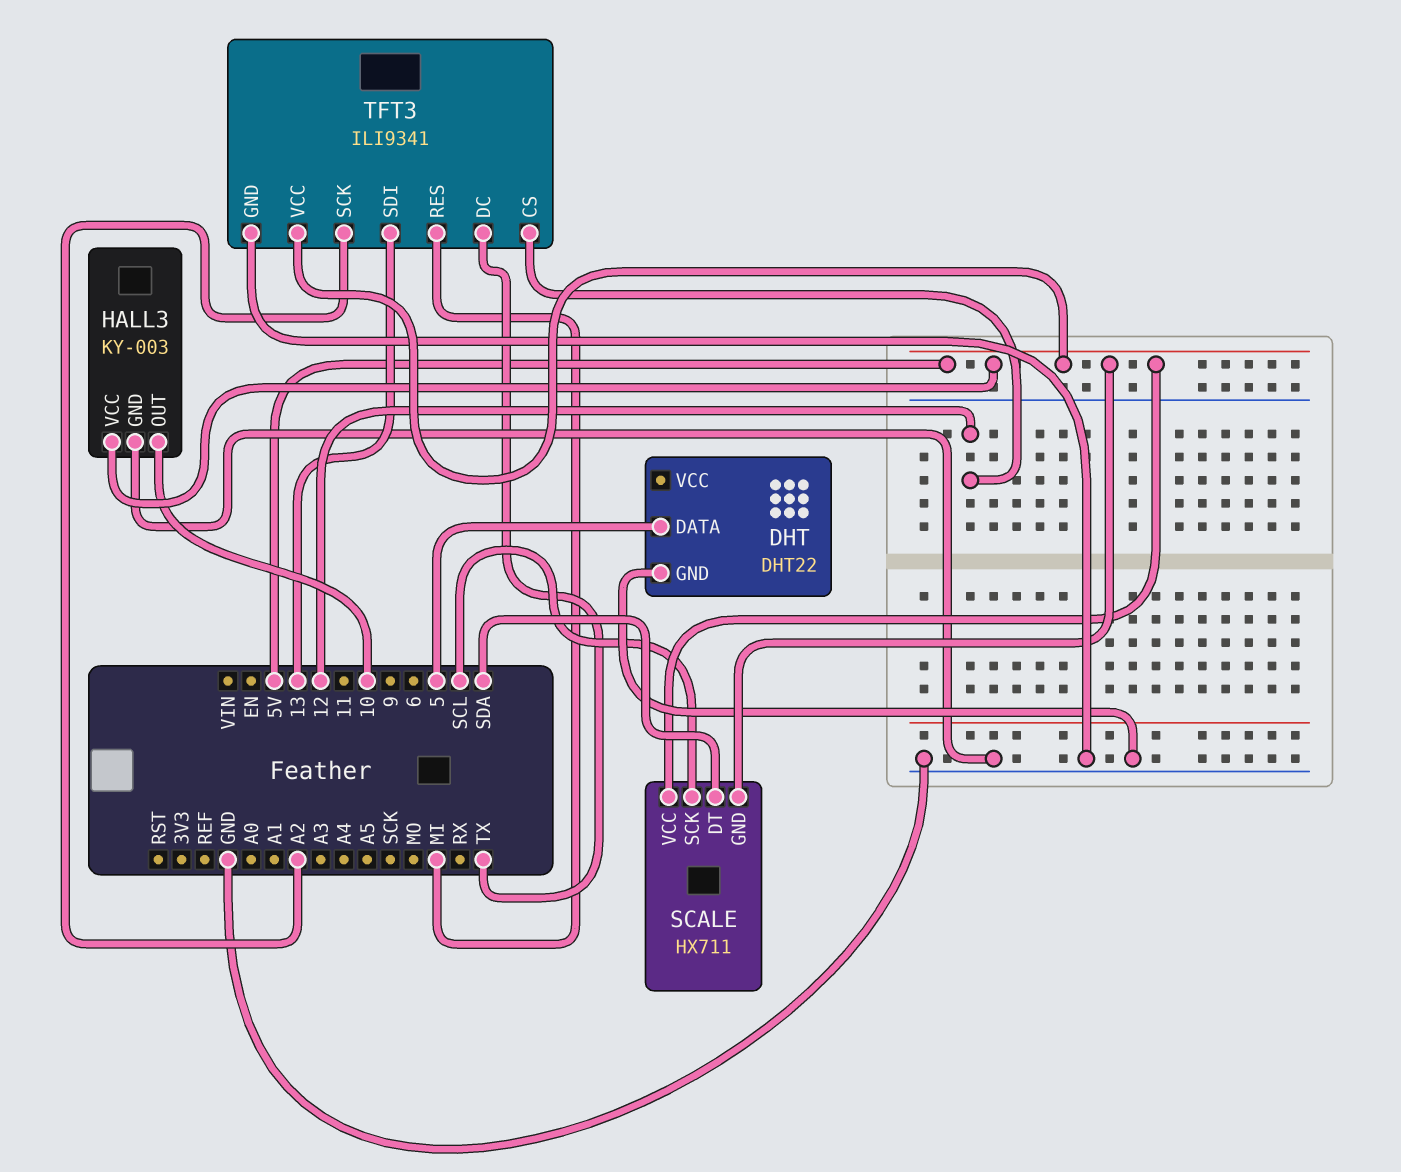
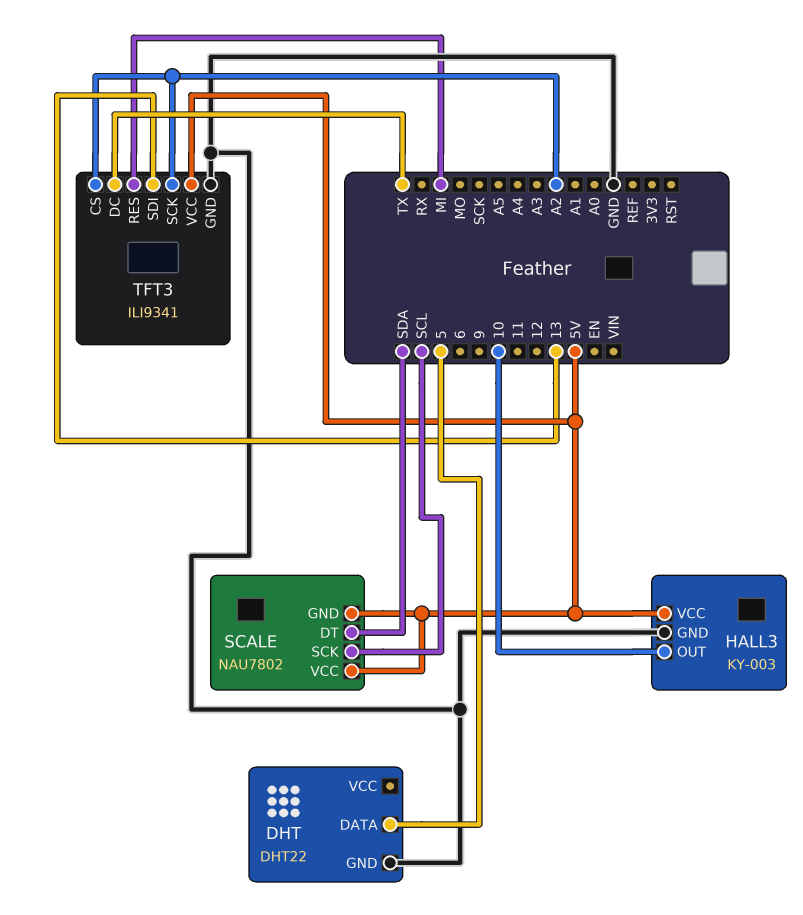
SCALE: HX711 -> NAU7802
TFT3 pin CS: 12 -> A2

